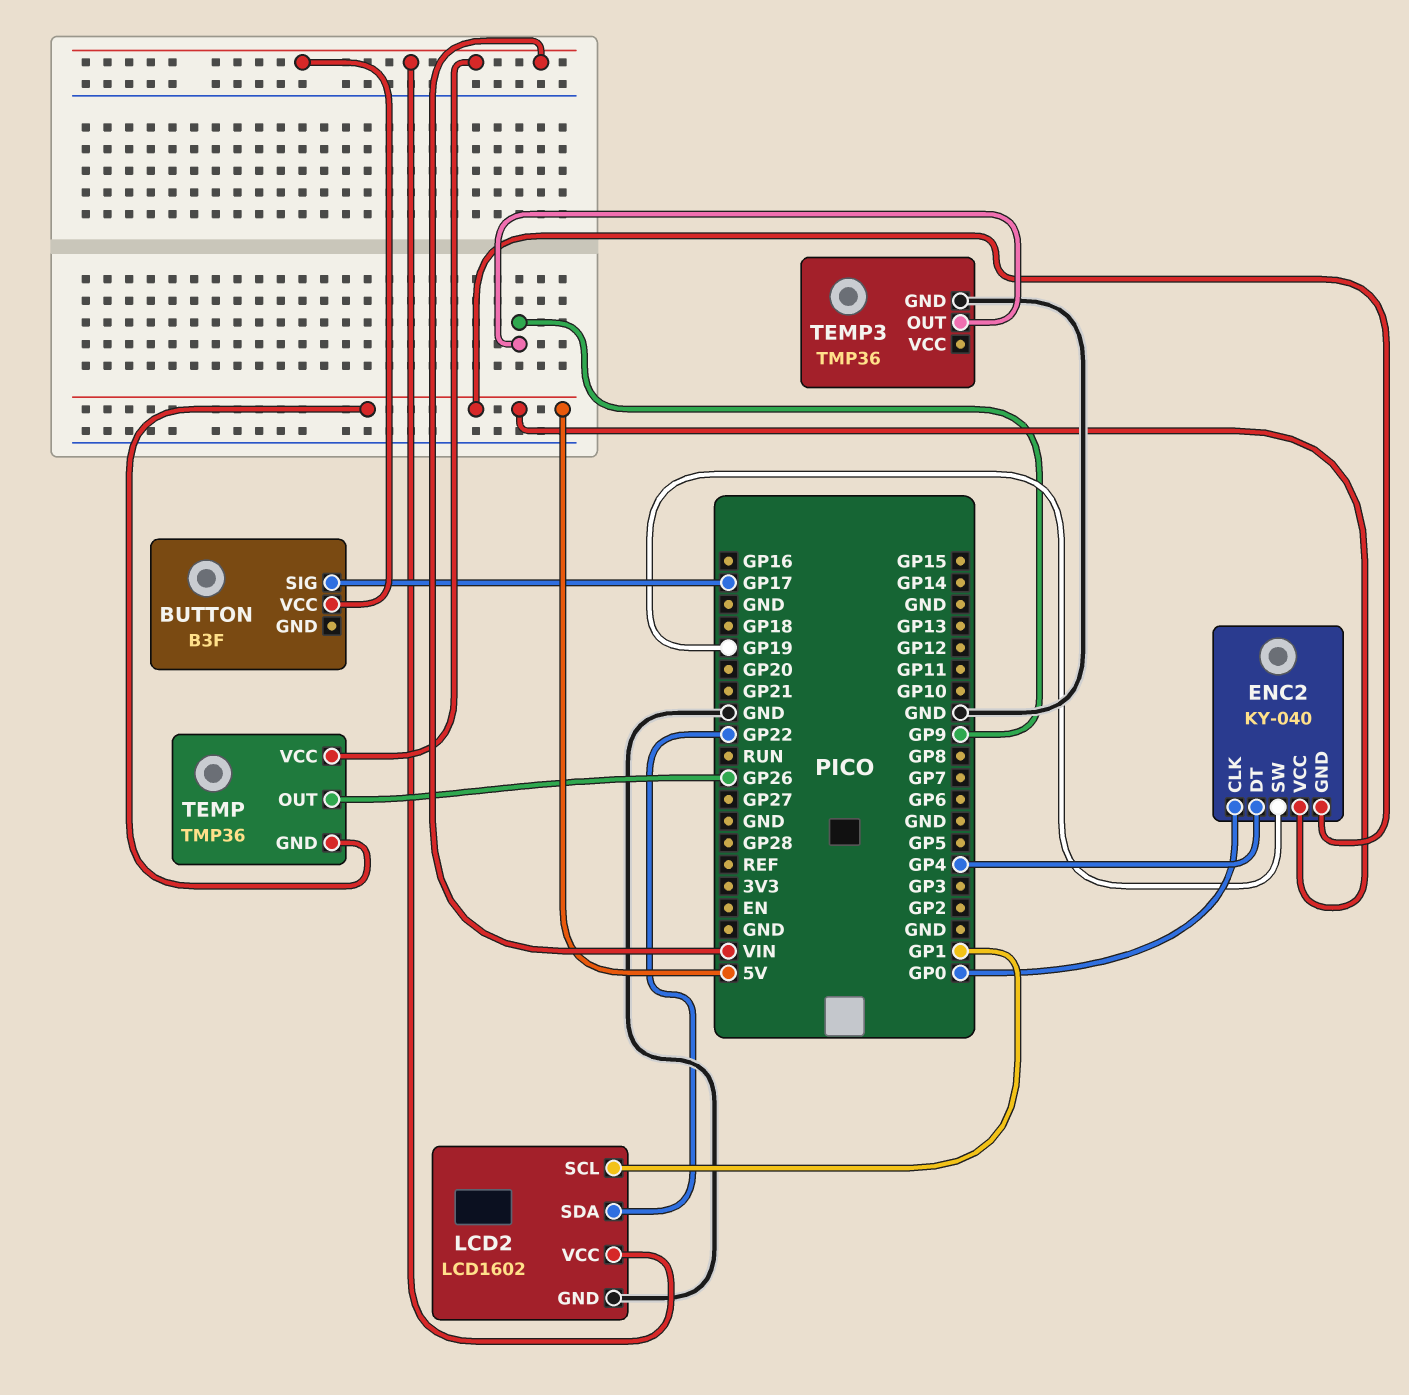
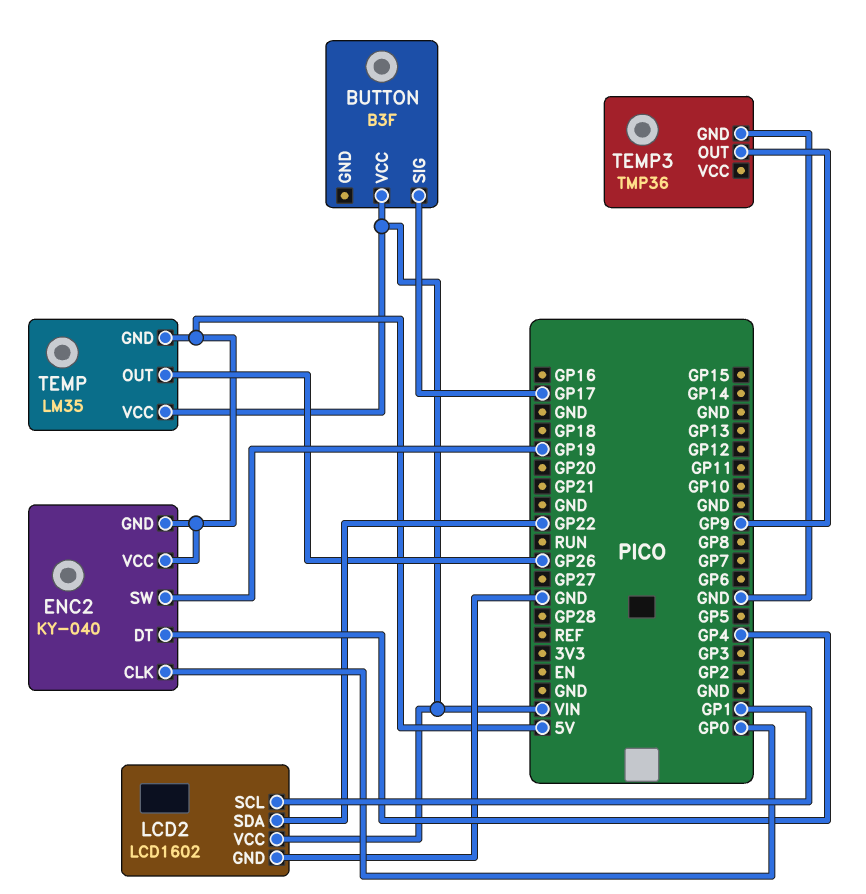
TEMP: TMP36 -> LM35

